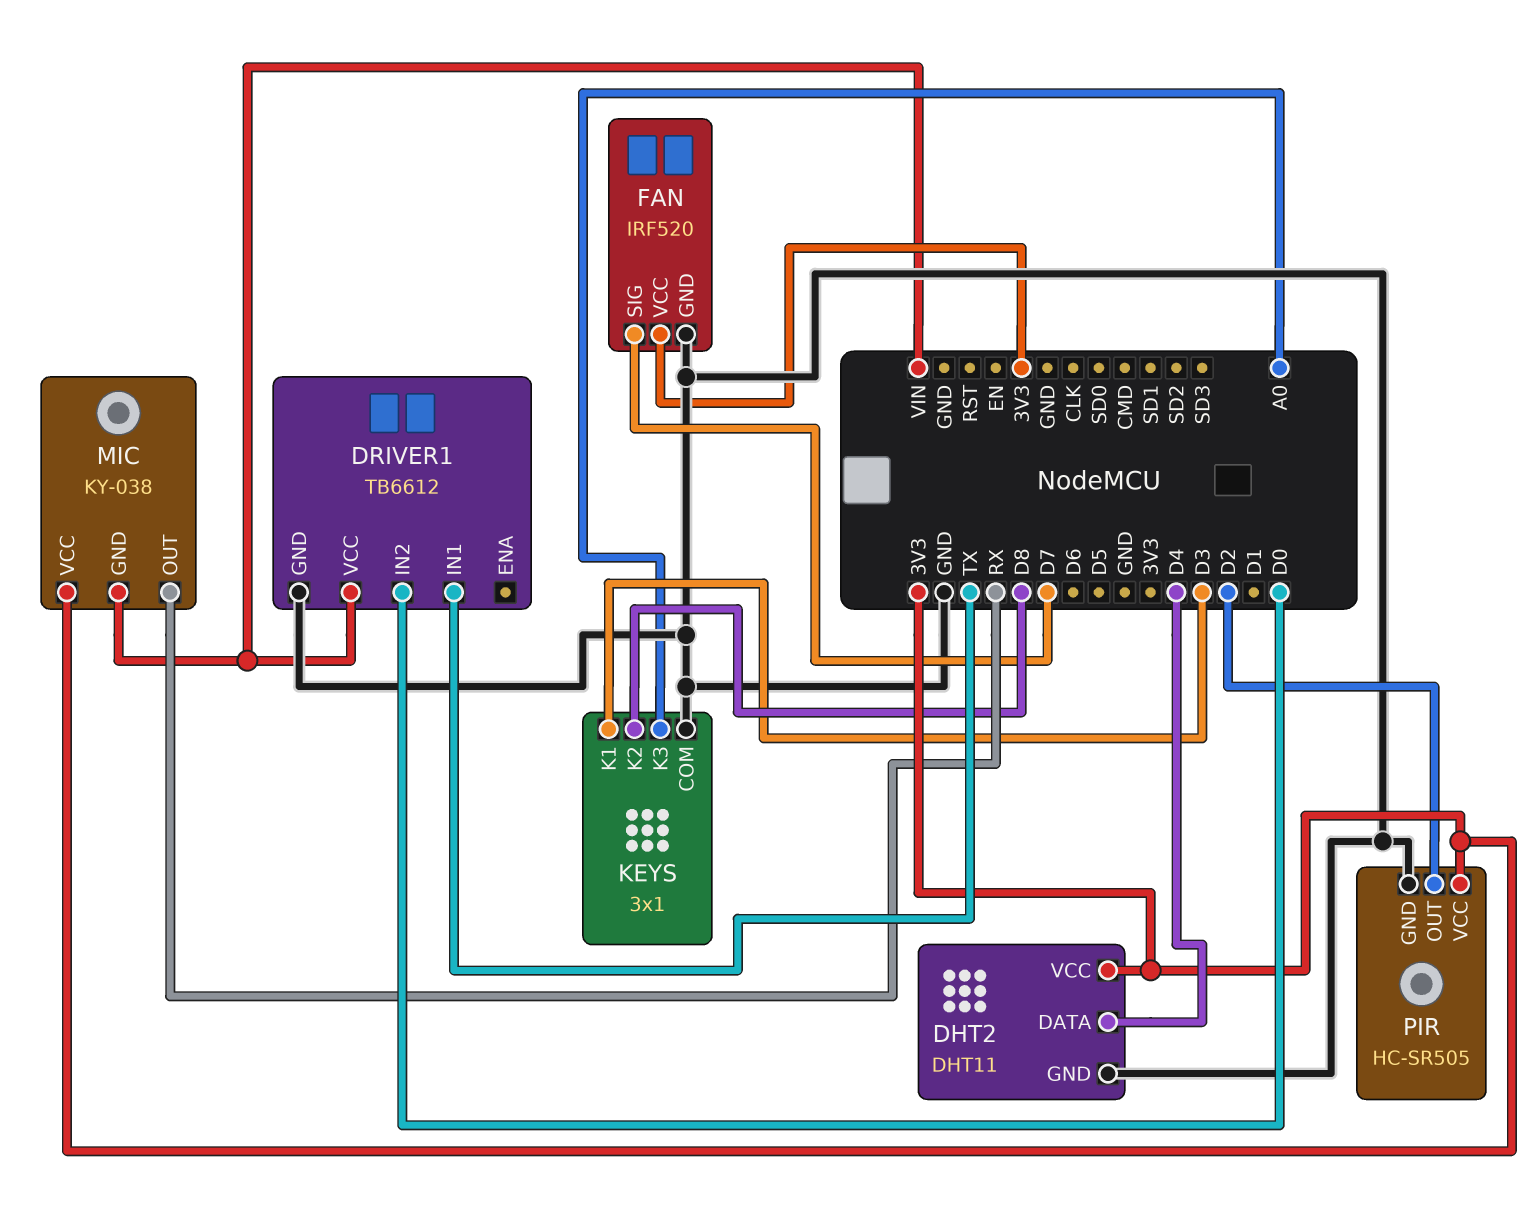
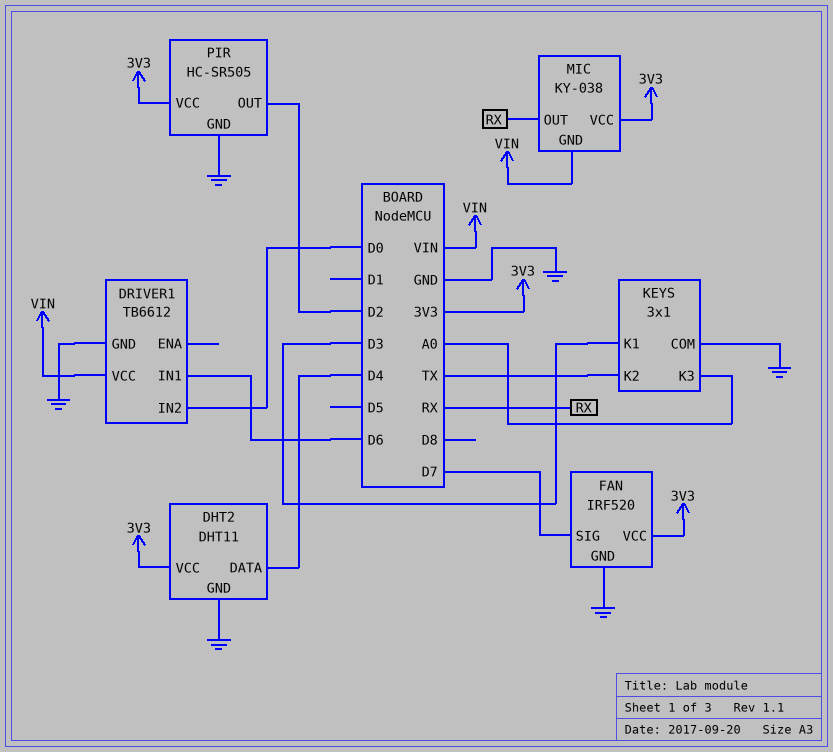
DRIVER1 pin IN1: TX -> D6
KEYS pin K2: D8 -> TX

